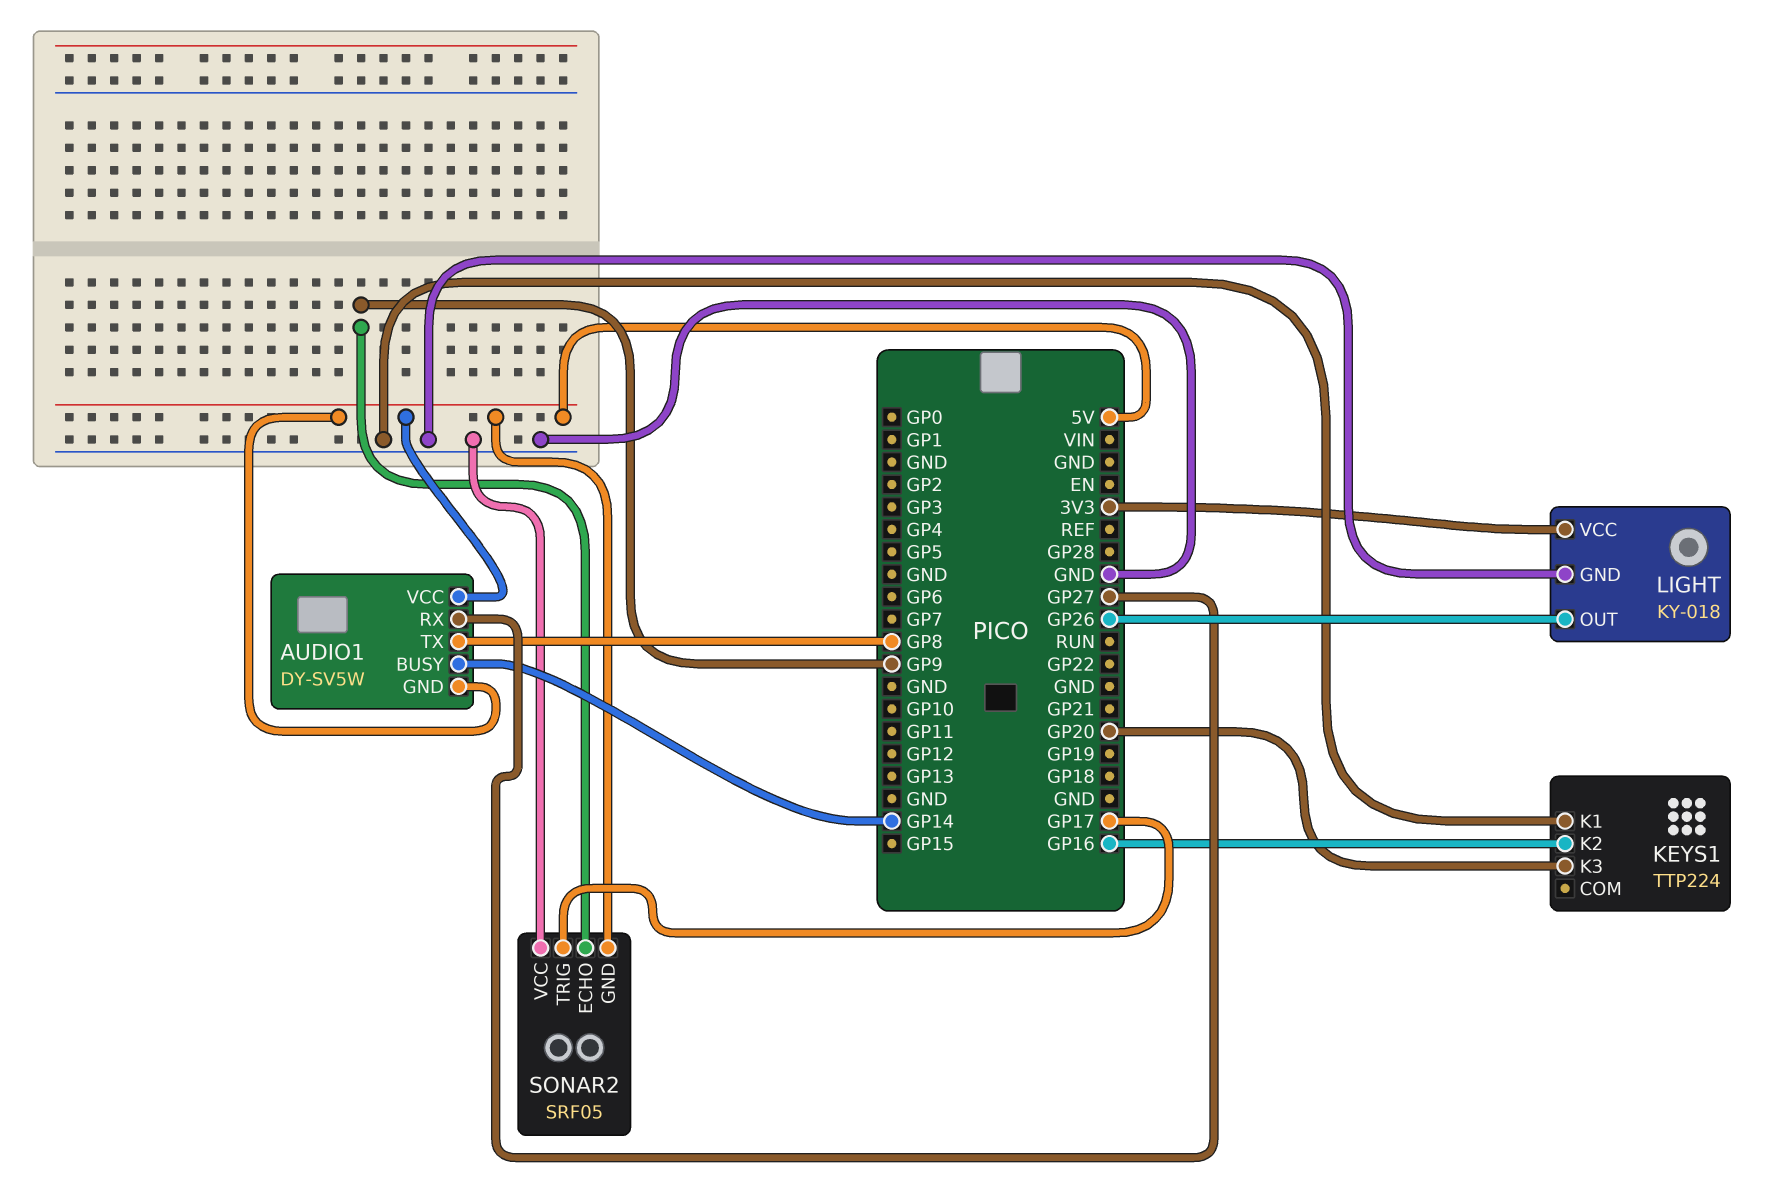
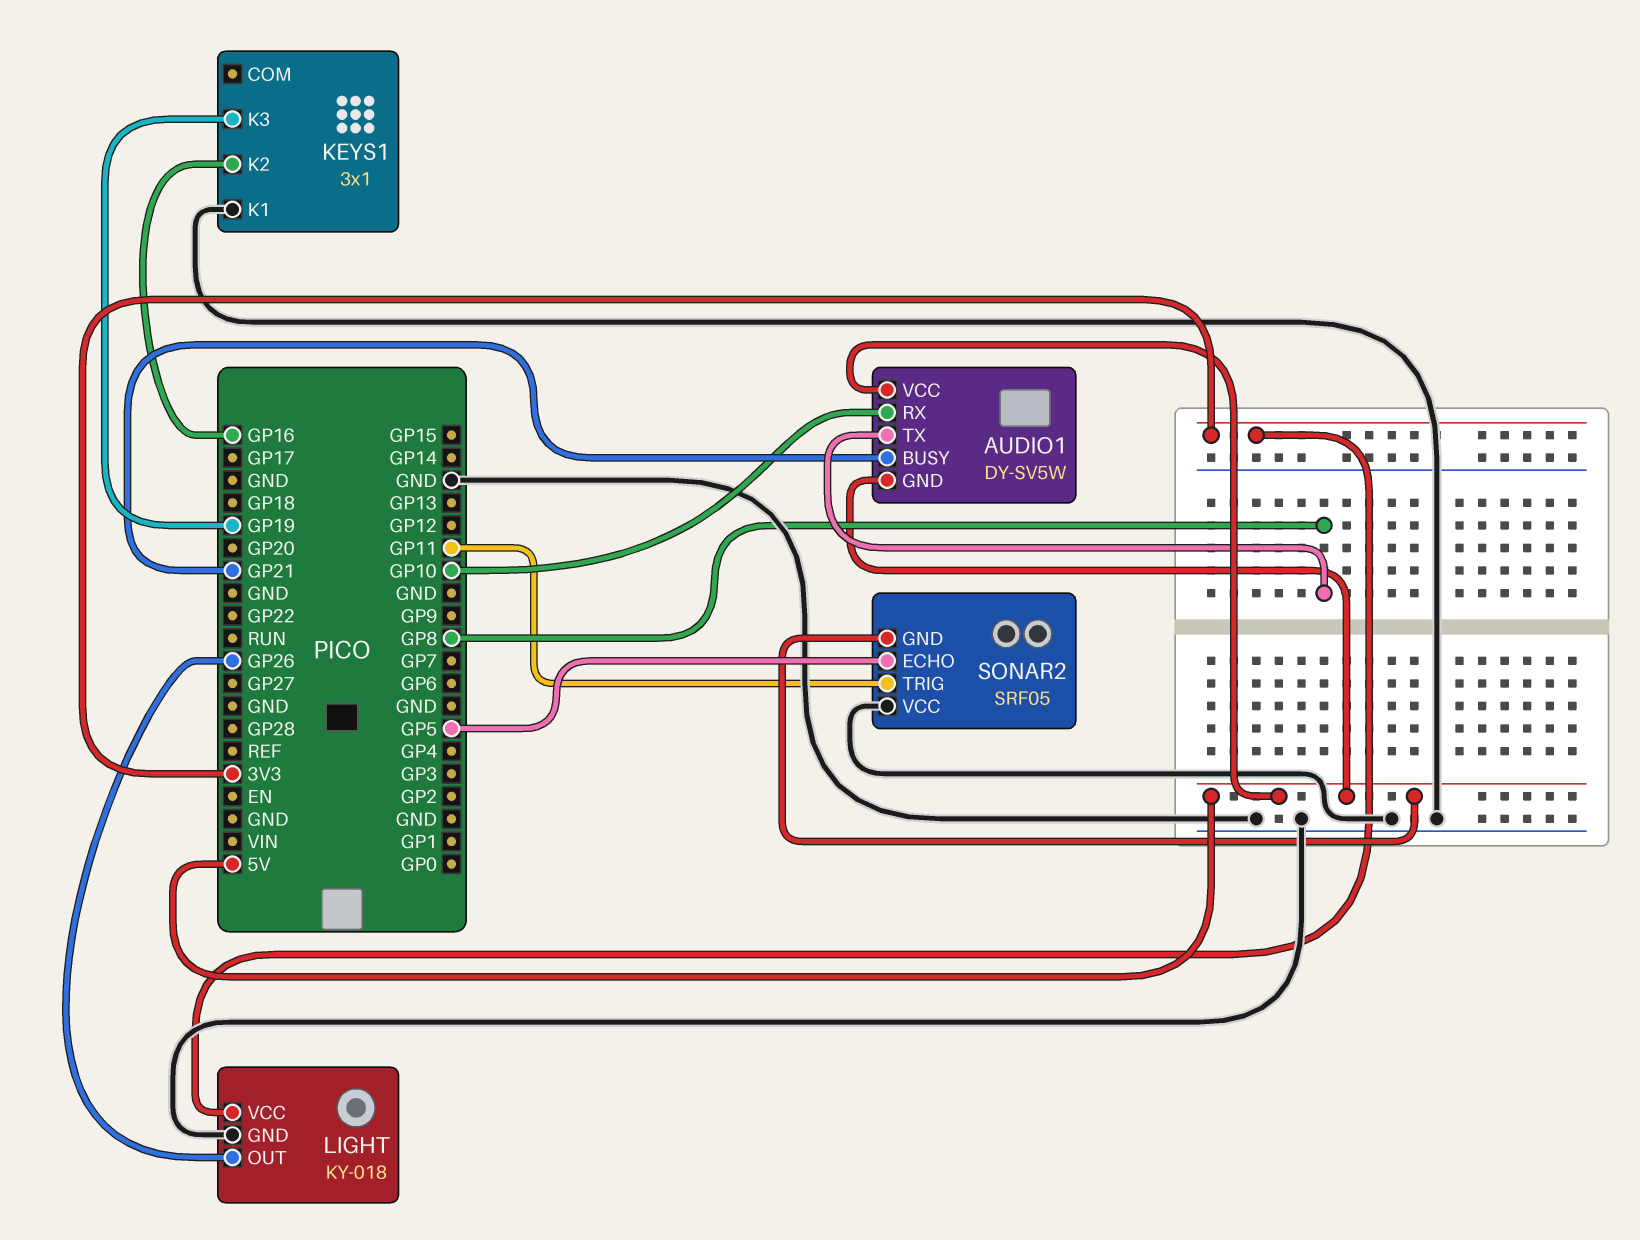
AUDIO1 pin BUSY: GP14 -> GP21
AUDIO1 pin RX: GP27 -> GP10
KEYS1: TTP224 -> 3x1
KEYS1 pin K3: GP20 -> GP19
SONAR2 pin ECHO: GP9 -> GP5
SONAR2 pin TRIG: GP17 -> GP11

